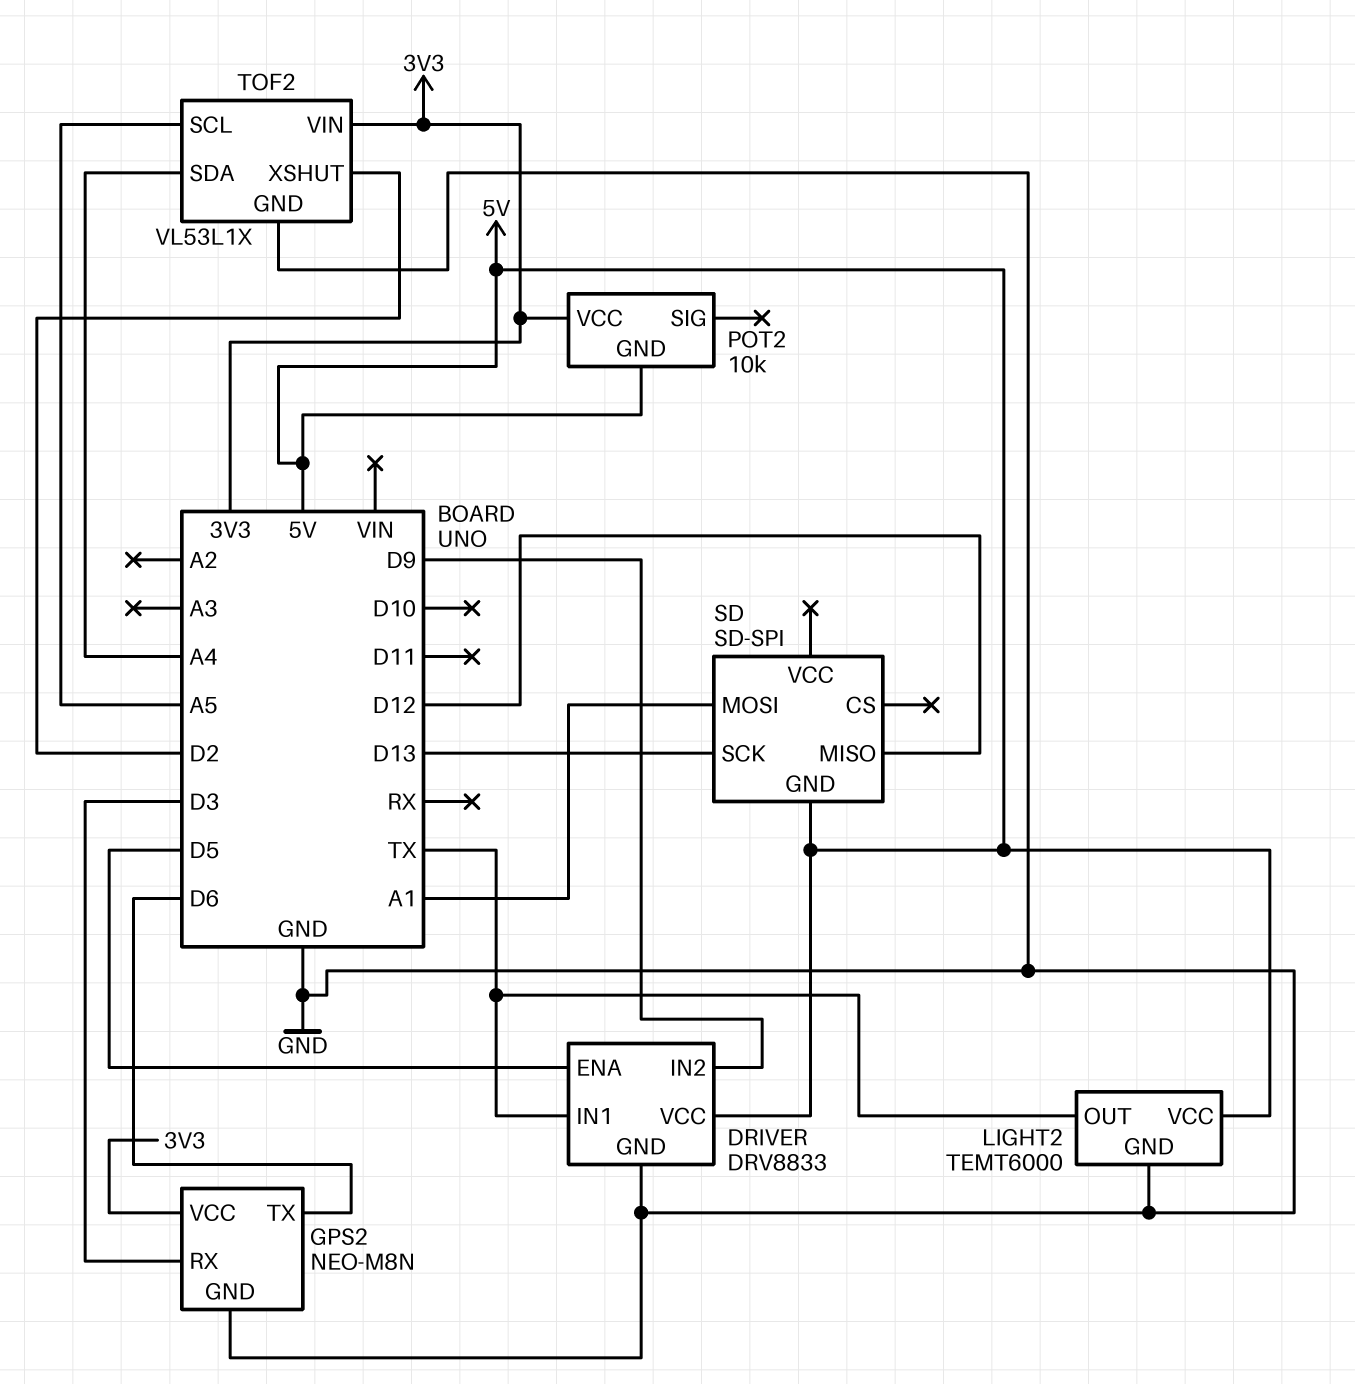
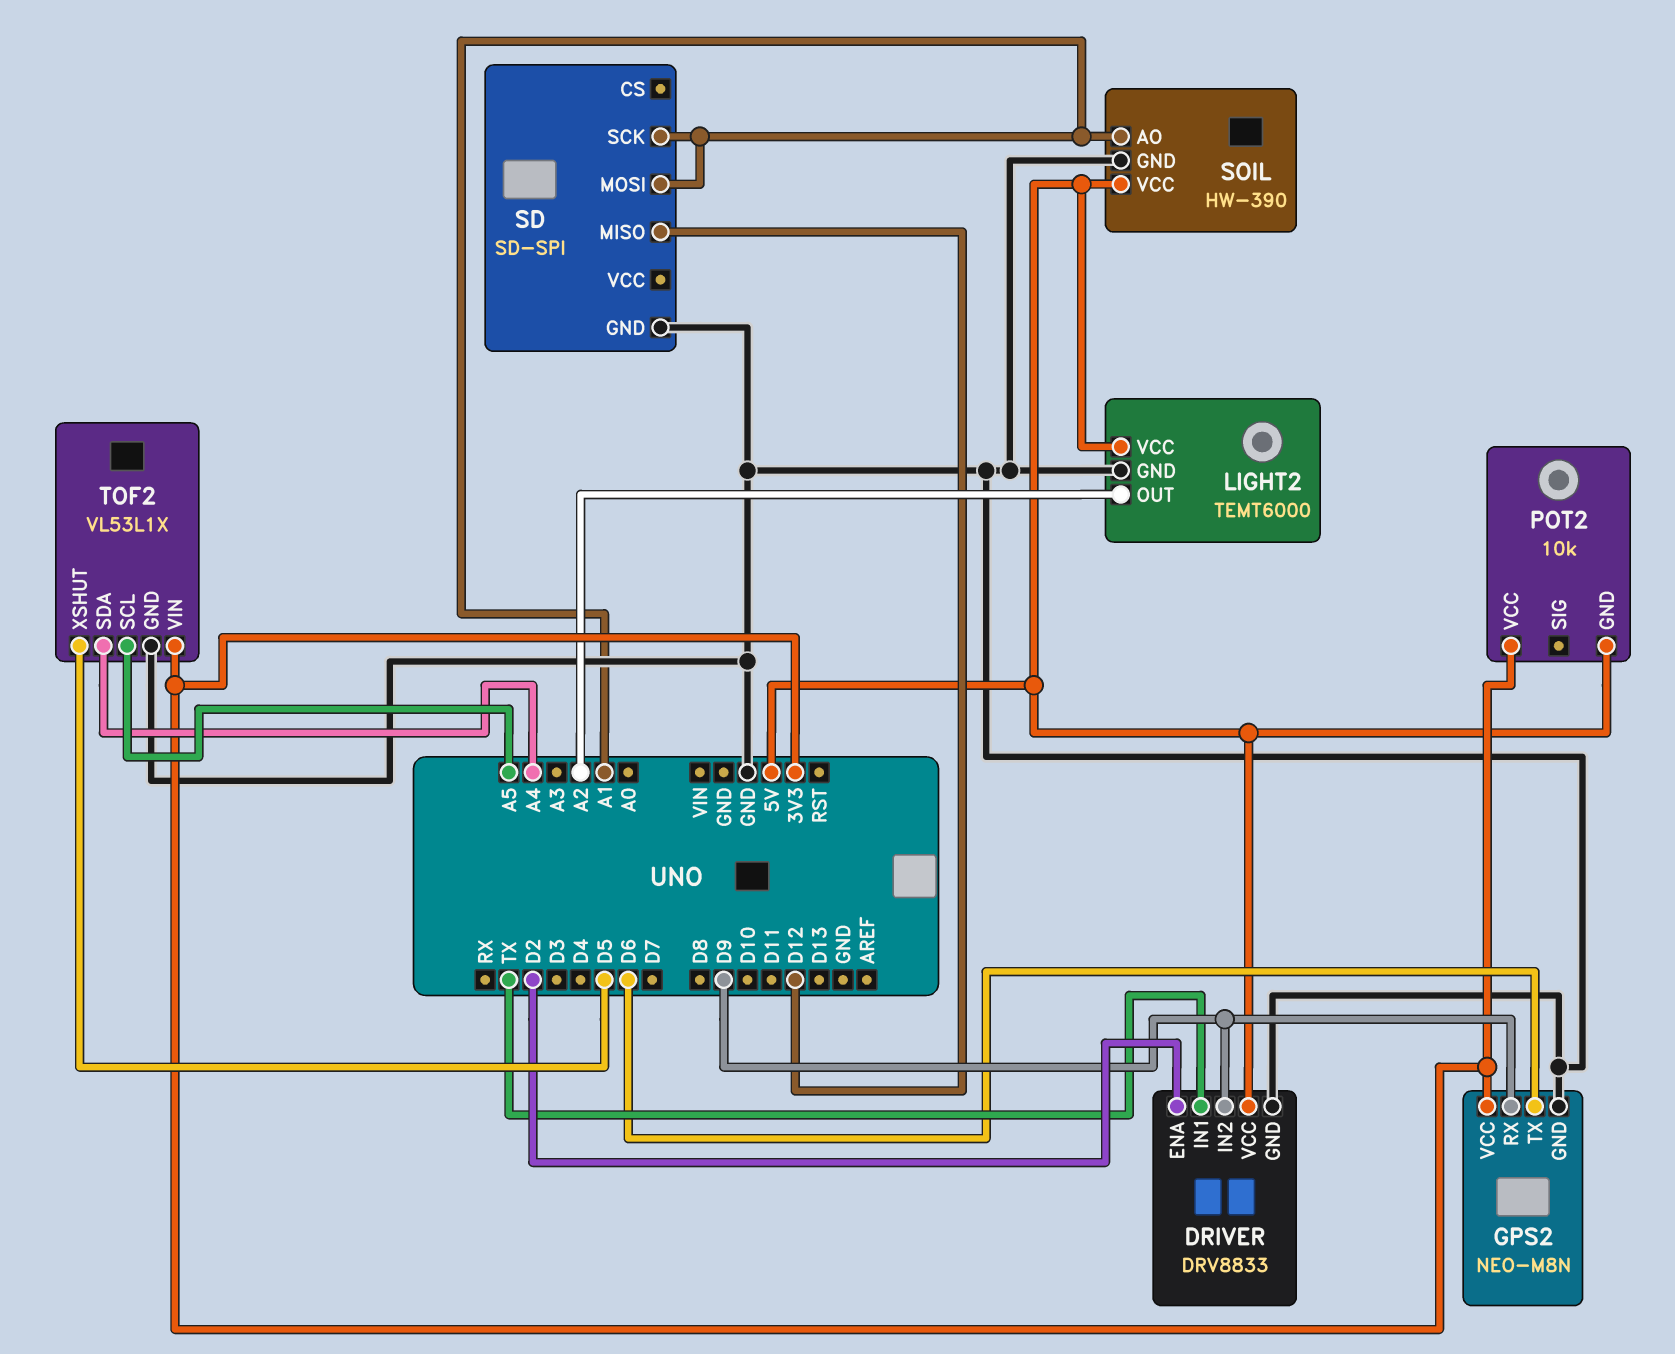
DRIVER pin ENA: D5 -> D2
GPS2 pin RX: D3 -> D9
LIGHT2 pin OUT: TX -> A2
SD pin GND: 5V -> GND
SD pin SCK: D13 -> A1
SOIL: none -> HW-390
SOIL pin AO: none -> A1
SOIL pin GND: none -> GND
SOIL pin VCC: none -> 5V
TOF2 pin XSHUT: D2 -> D5

